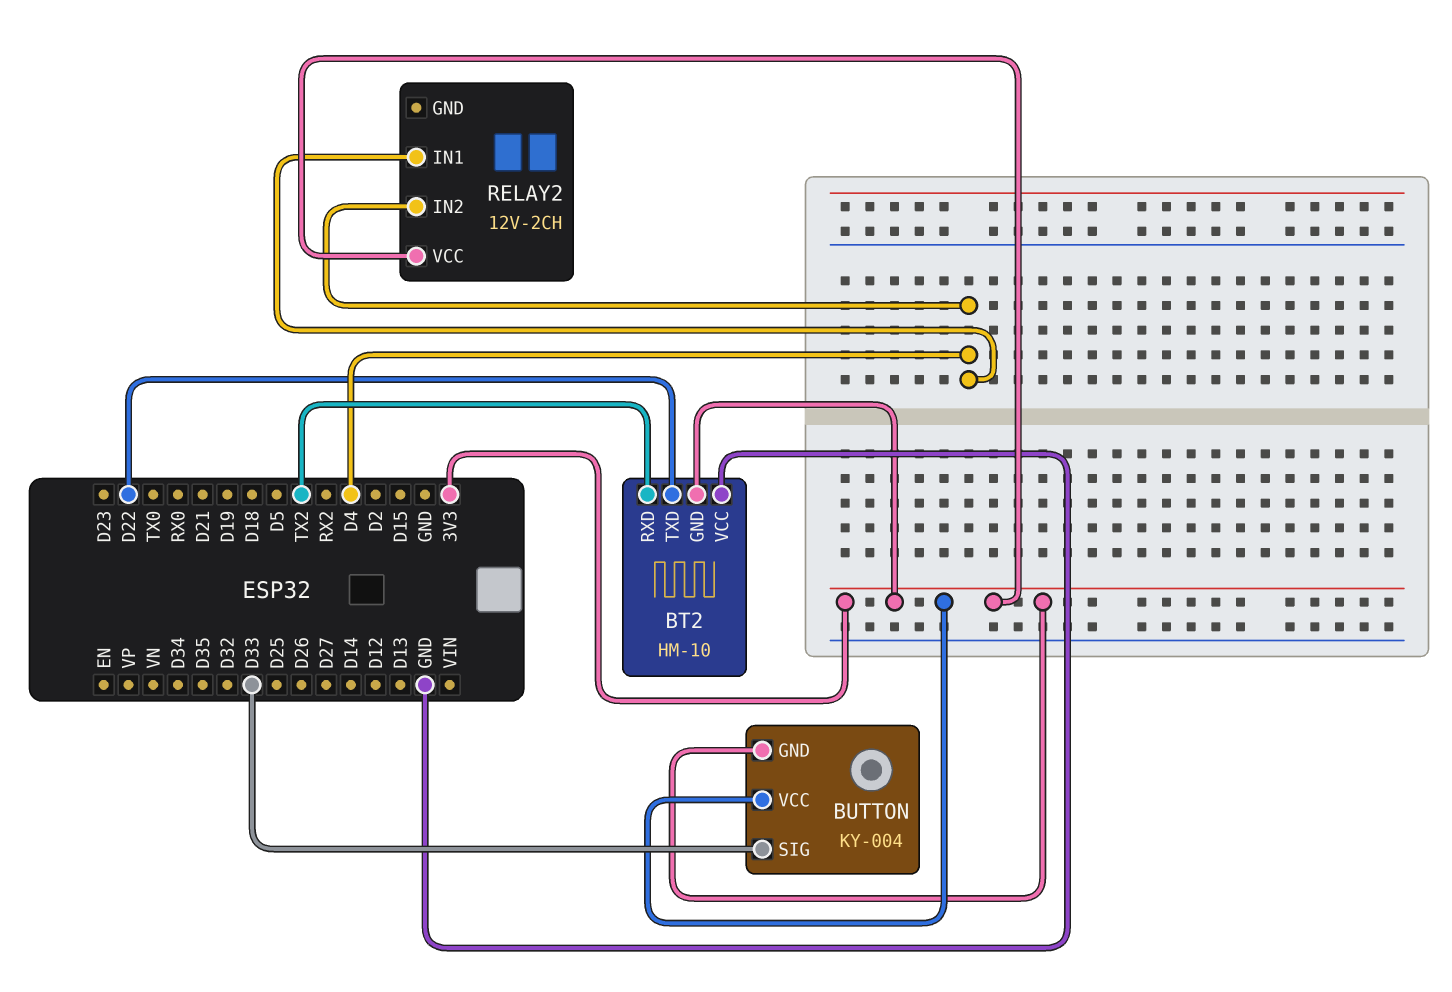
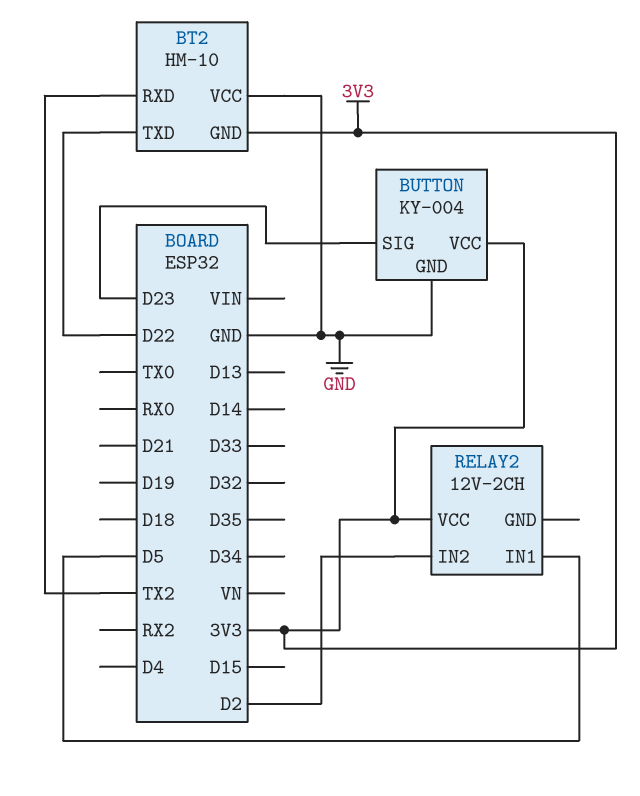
BUTTON pin GND: 3V3 -> GND
BUTTON pin SIG: D33 -> D23
RELAY2 pin IN1: D4 -> D5
RELAY2 pin IN2: D4 -> D2

